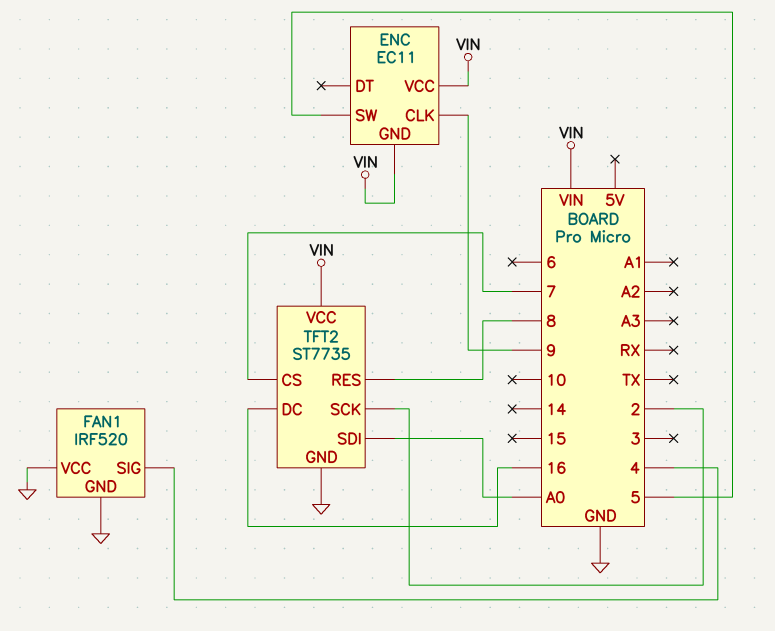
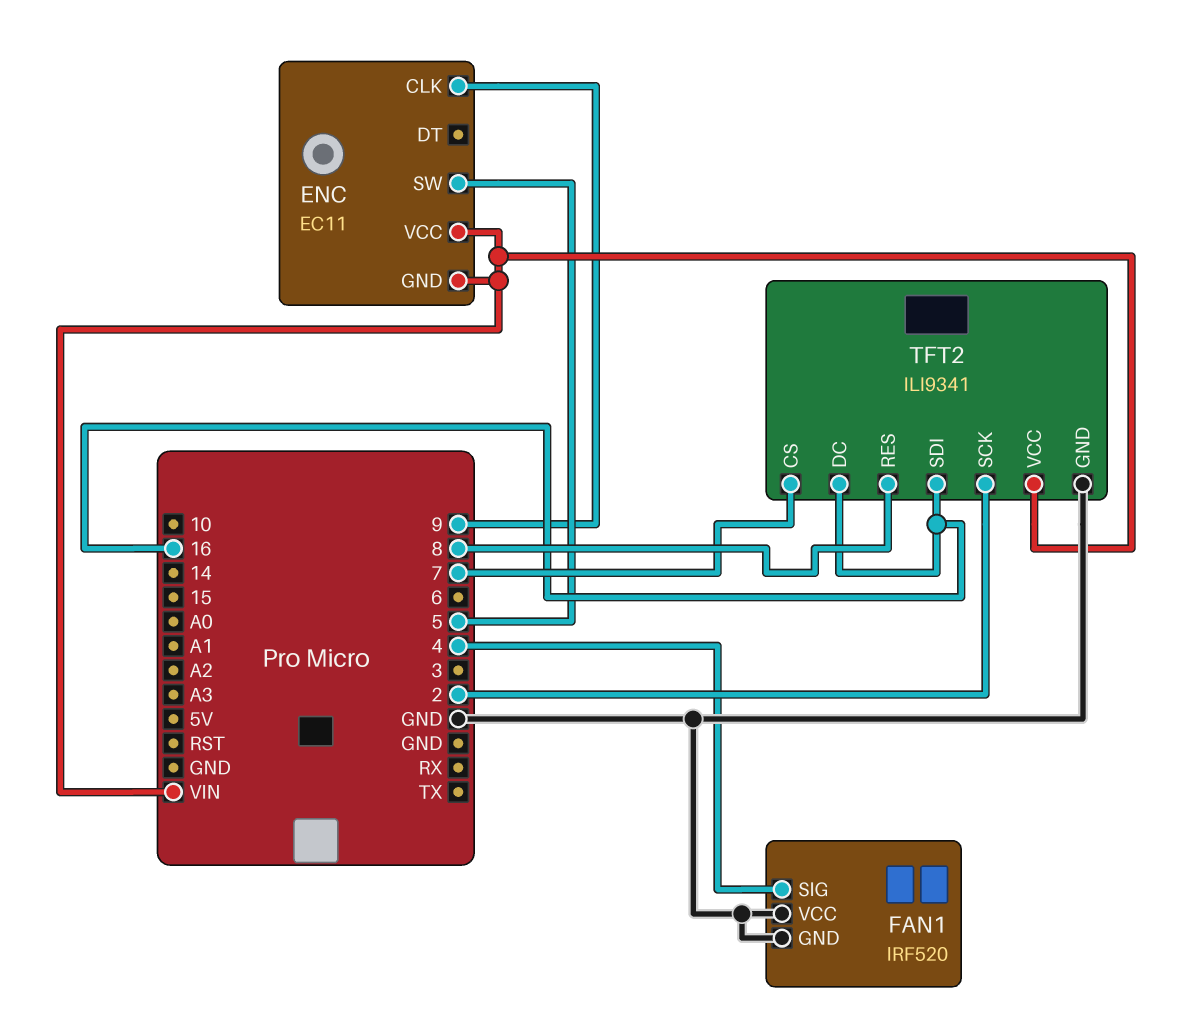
TFT2: ST7735 -> ILI9341
TFT2 pin SDI: A0 -> 16

